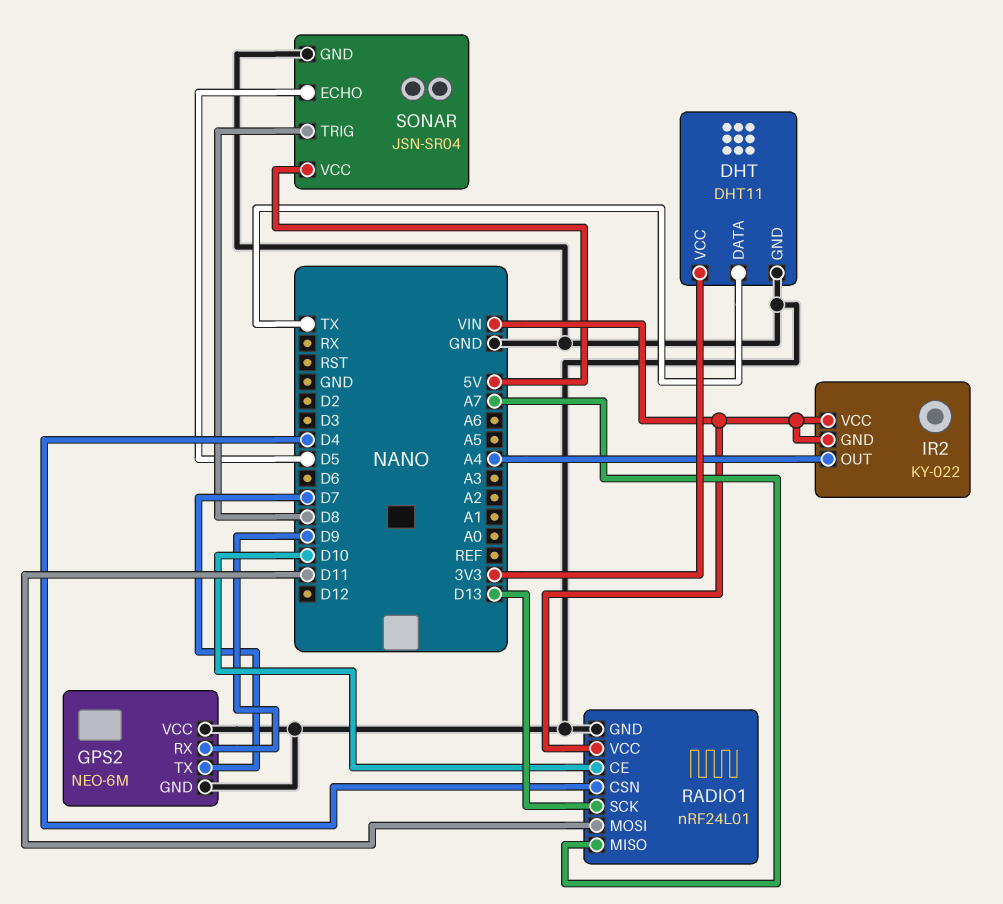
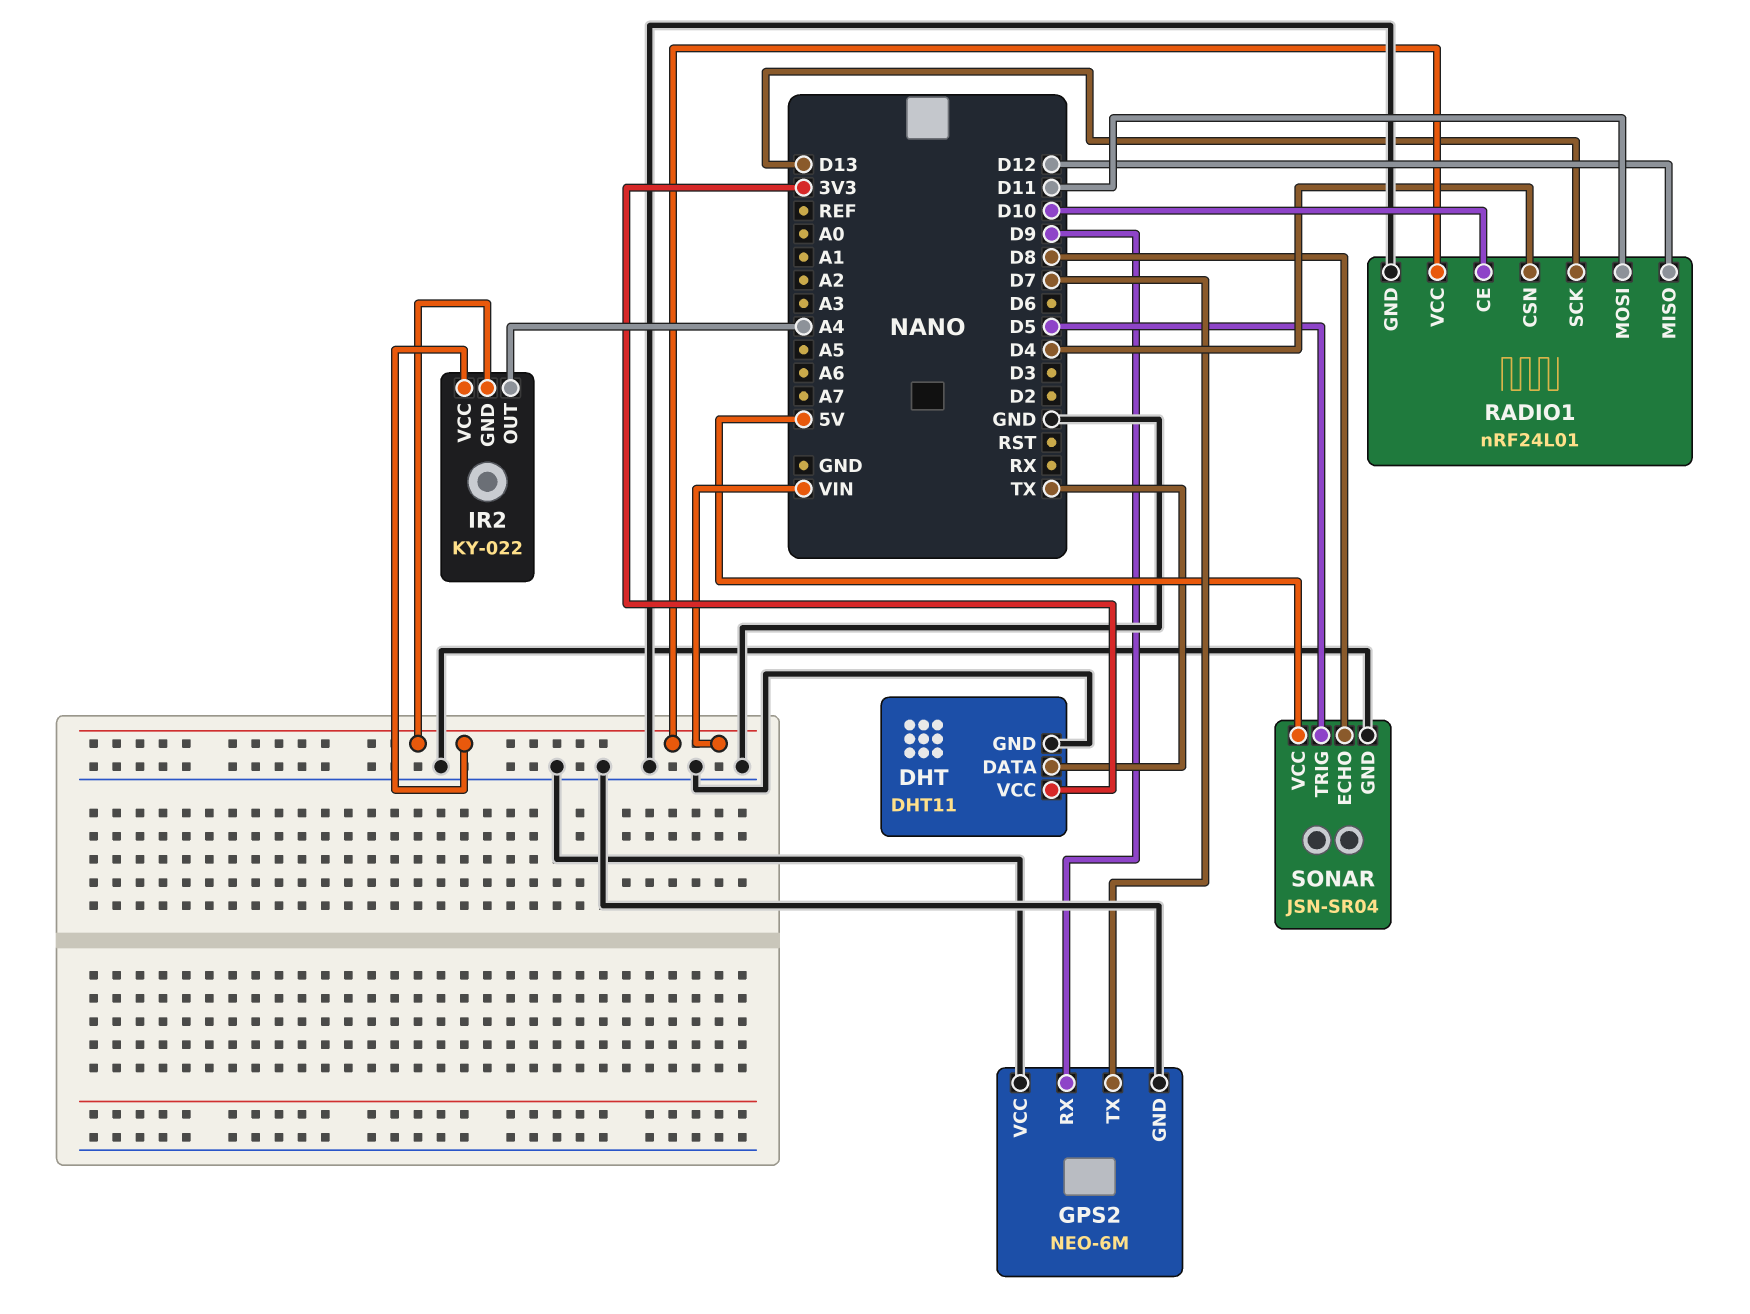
RADIO1 pin MISO: A7 -> D12
SONAR pin ECHO: D5 -> D8
SONAR pin TRIG: D8 -> D5

